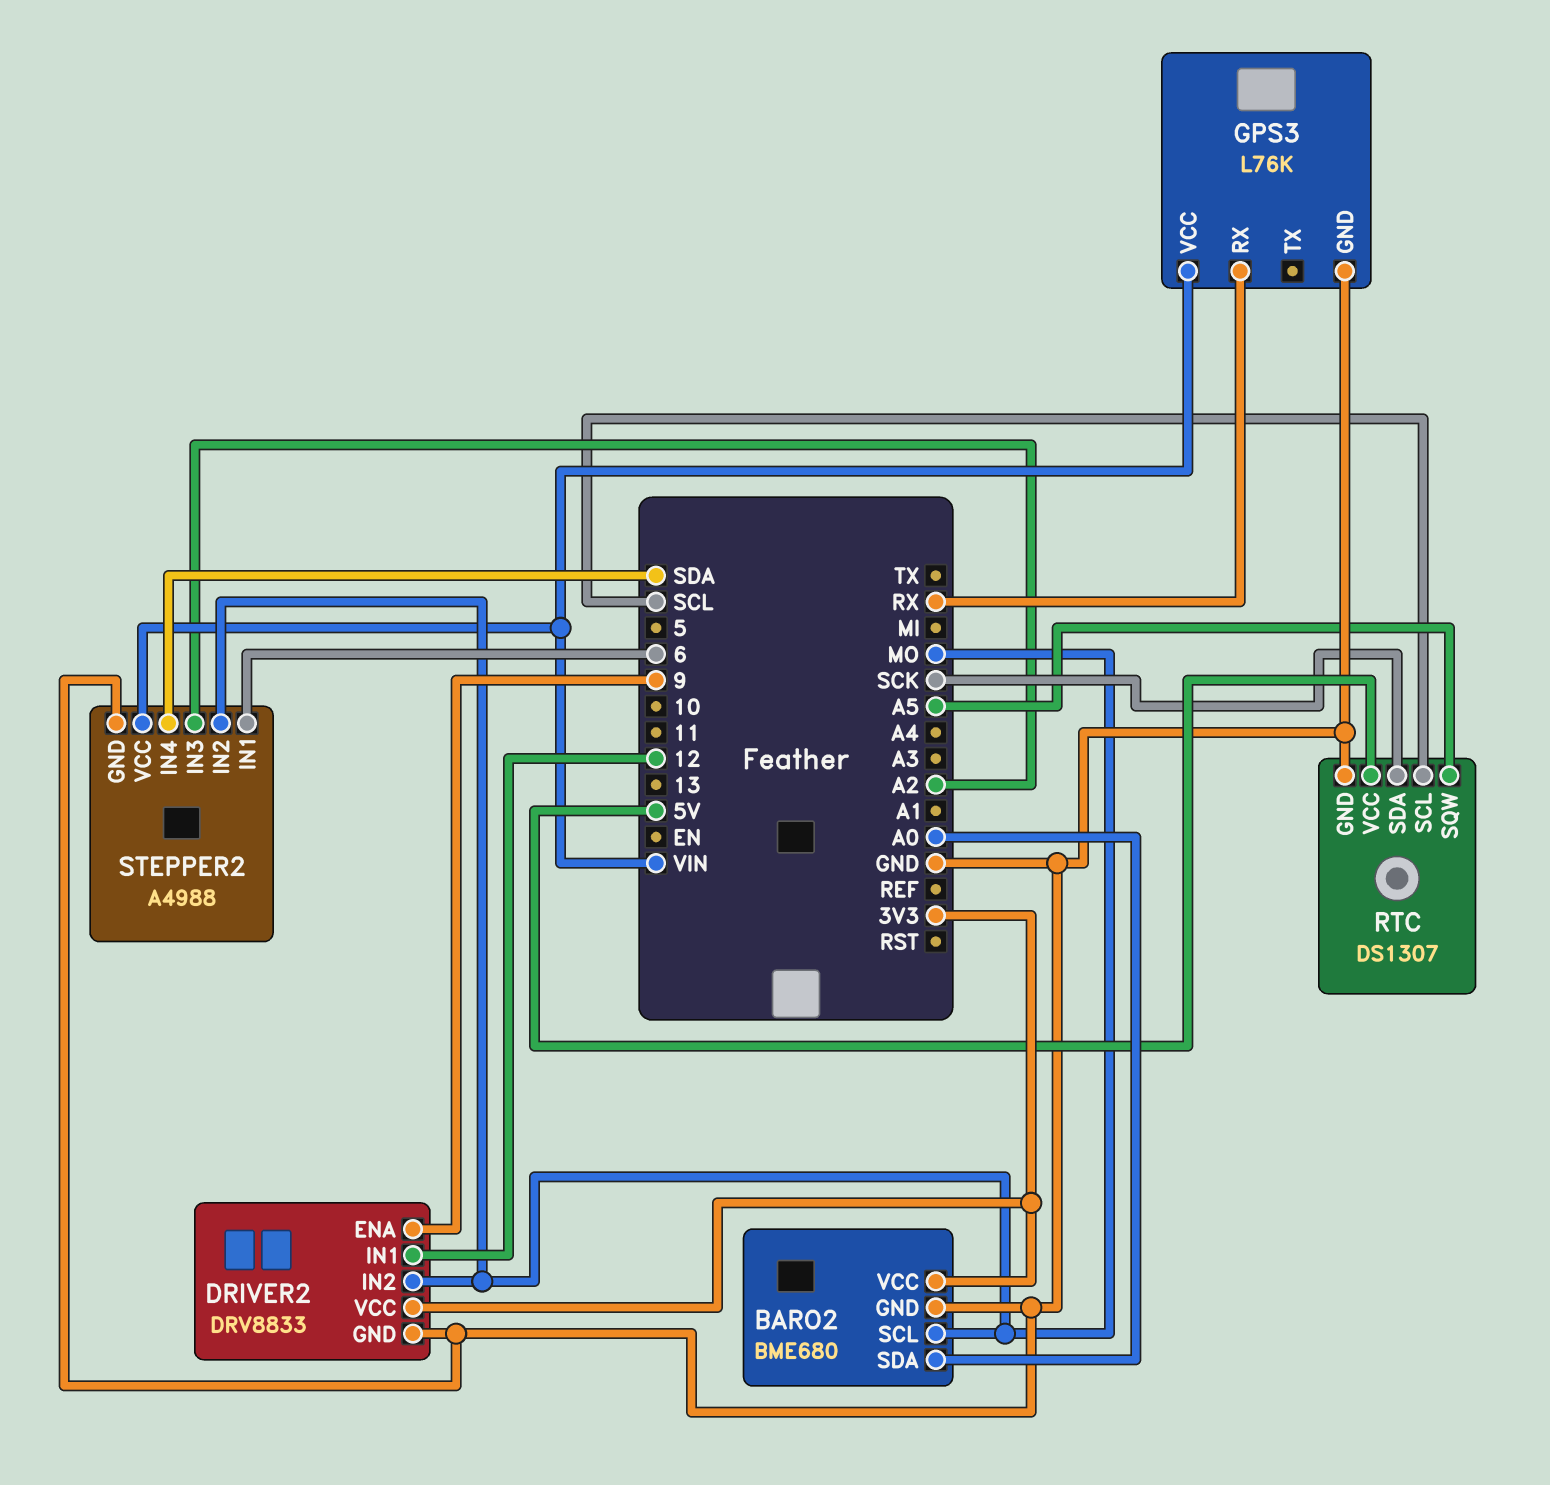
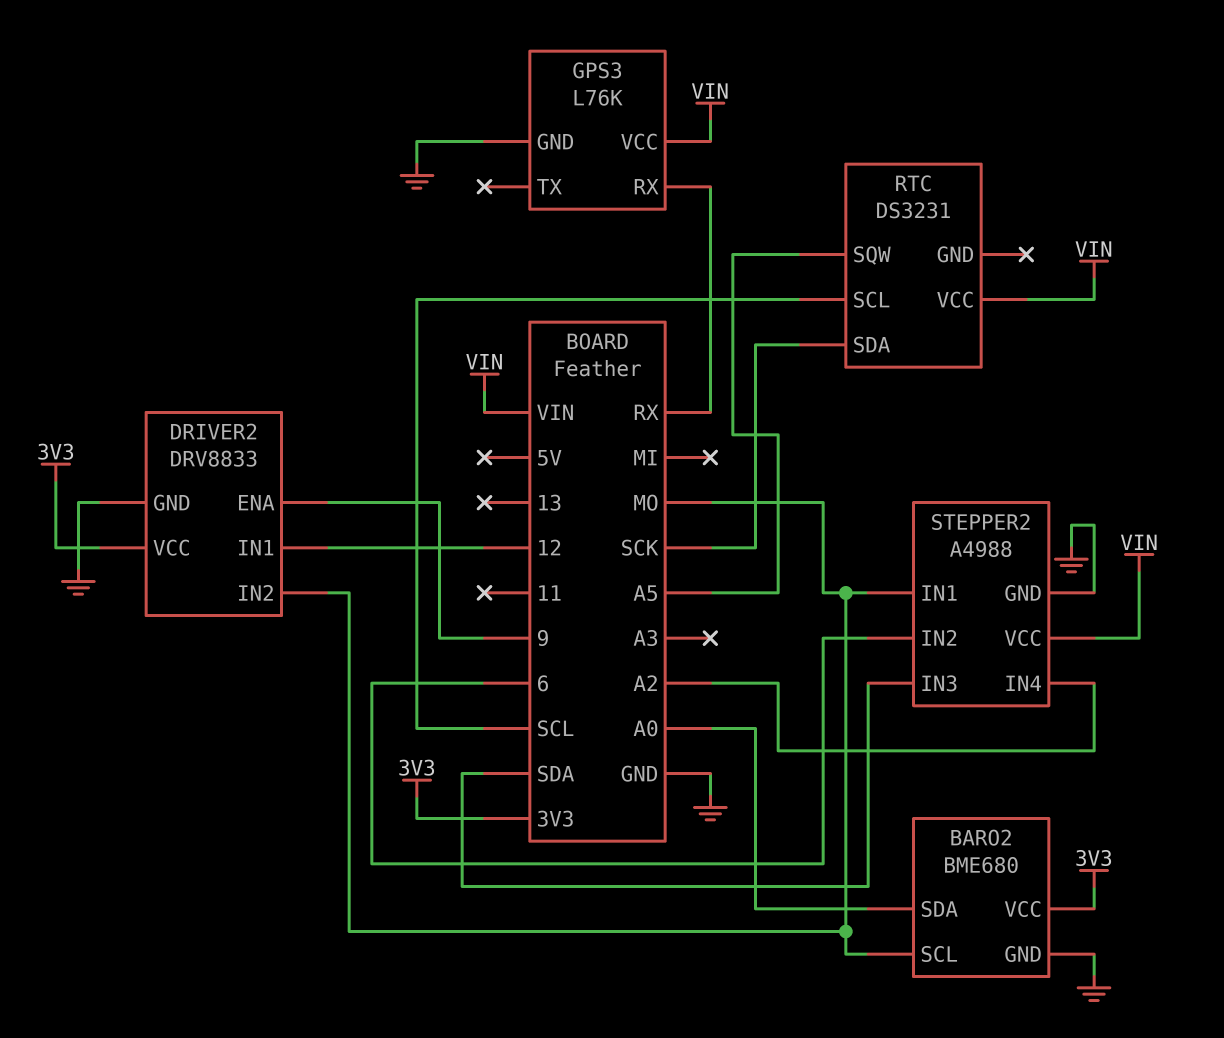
RTC: DS1307 -> DS3231
RTC pin GND: GND -> none
RTC pin VCC: 5V -> VIN
STEPPER2 pin IN1: 6 -> MO
STEPPER2 pin IN2: MO -> 6
STEPPER2 pin IN3: A2 -> SDA
STEPPER2 pin IN4: SDA -> A2

